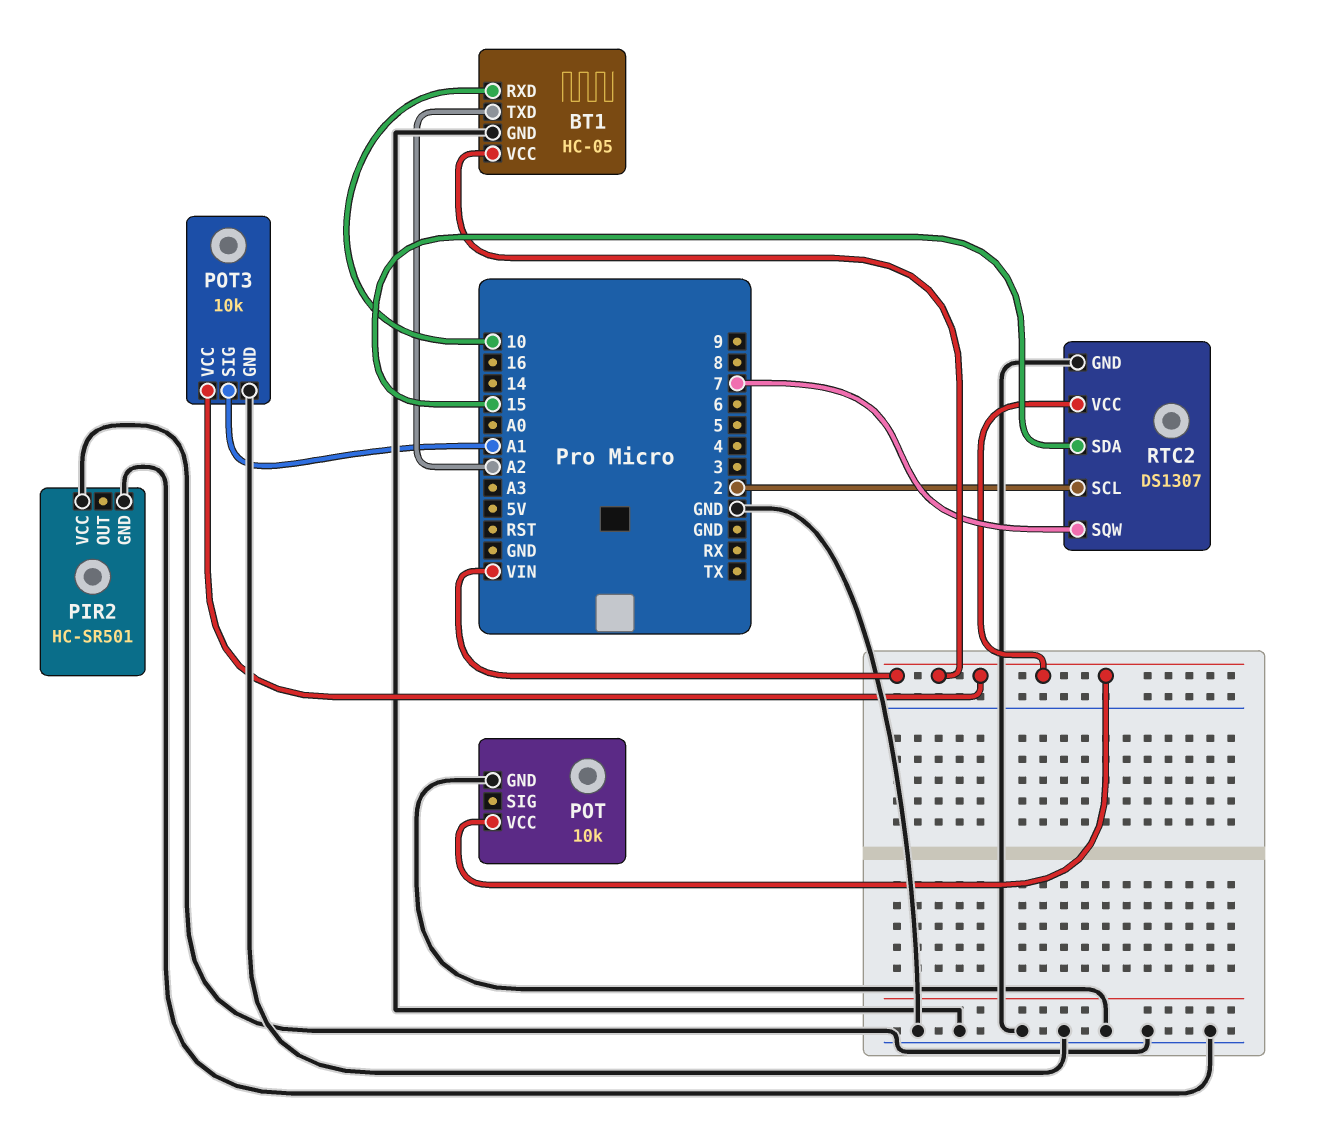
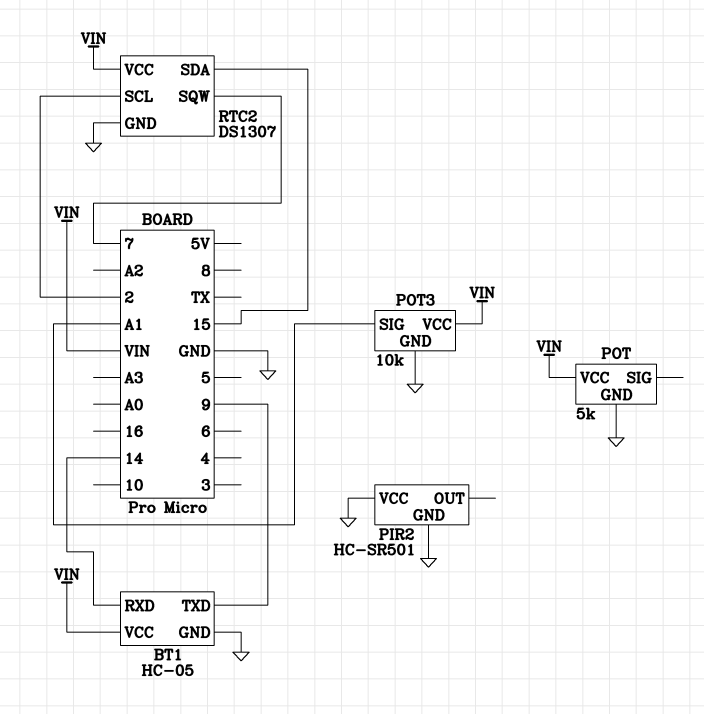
BT1 pin RXD: 10 -> 14
BT1 pin TXD: A2 -> 9
POT: 10k -> 5k

